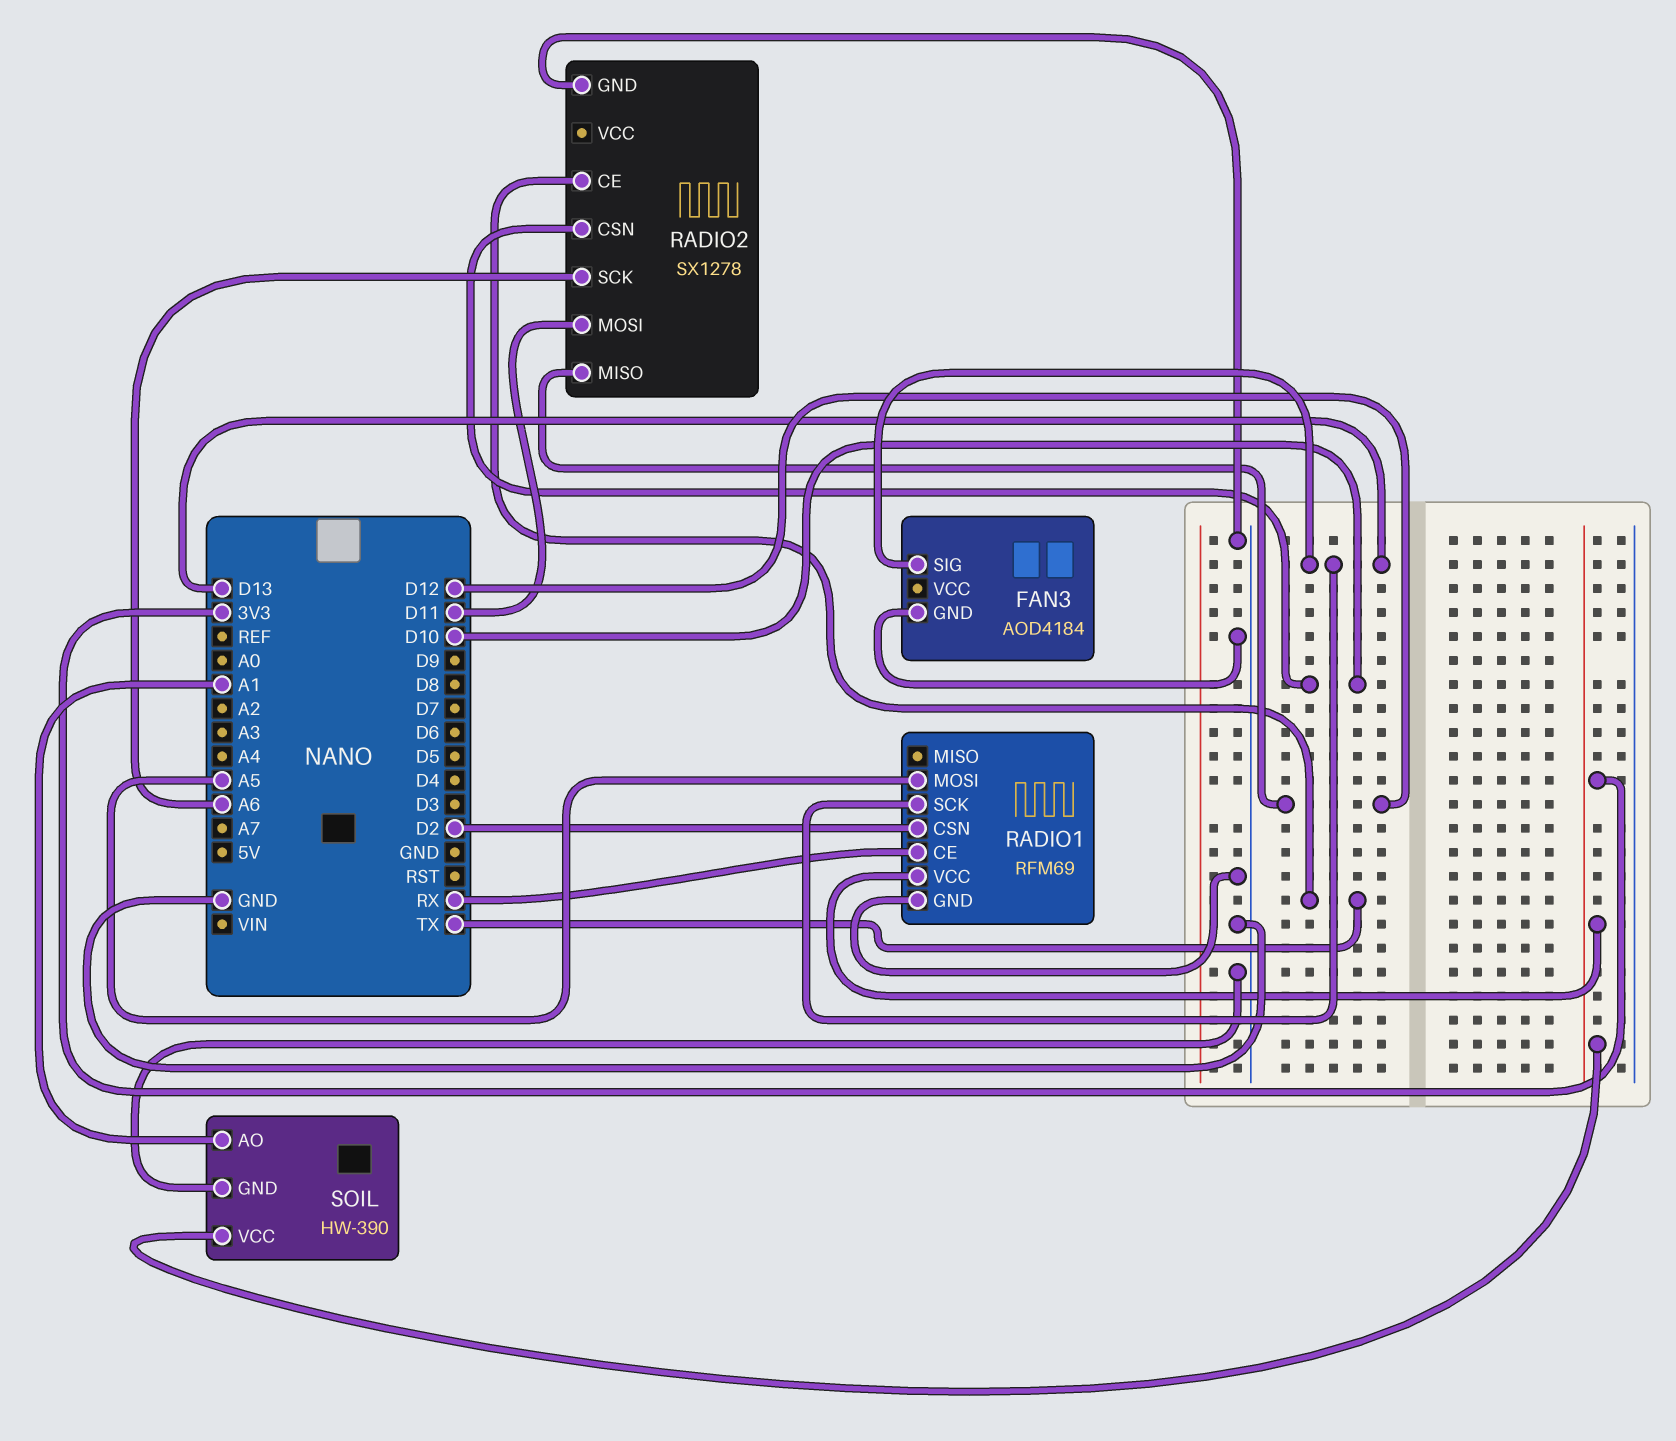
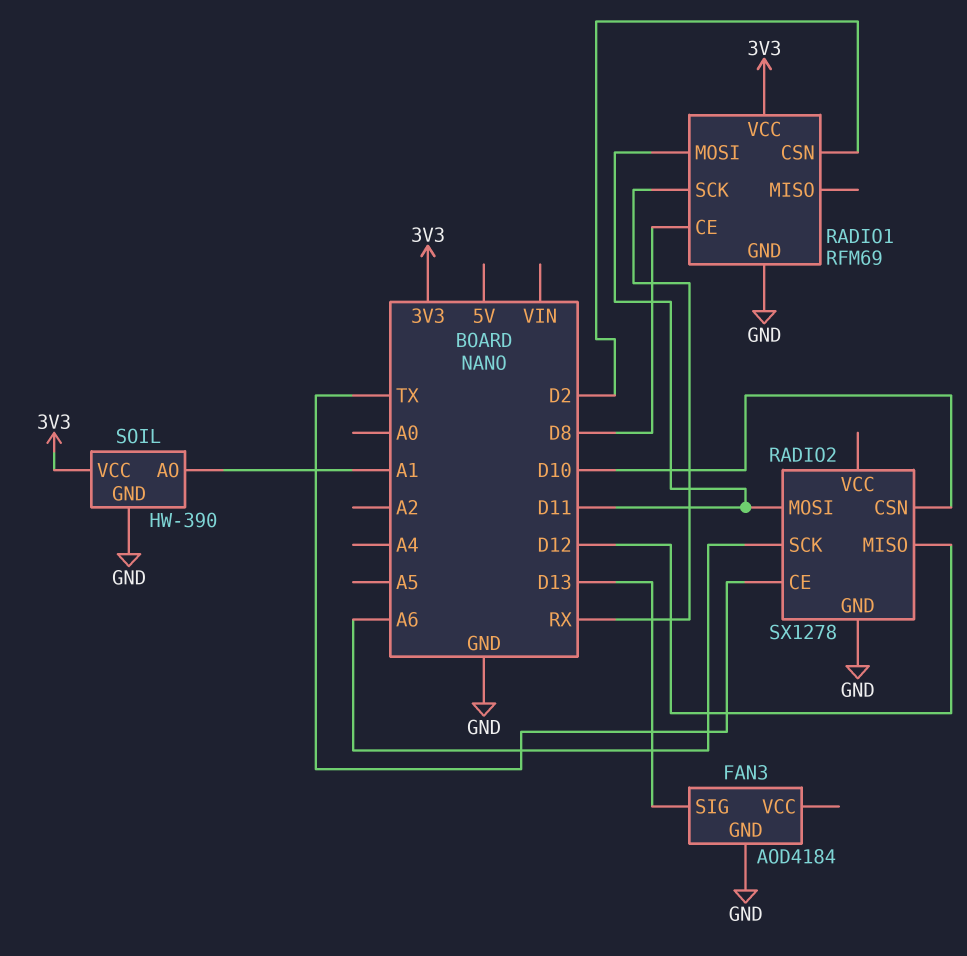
RADIO1 pin CE: RX -> D8
RADIO1 pin MOSI: A5 -> D11
RADIO1 pin SCK: D13 -> RX

